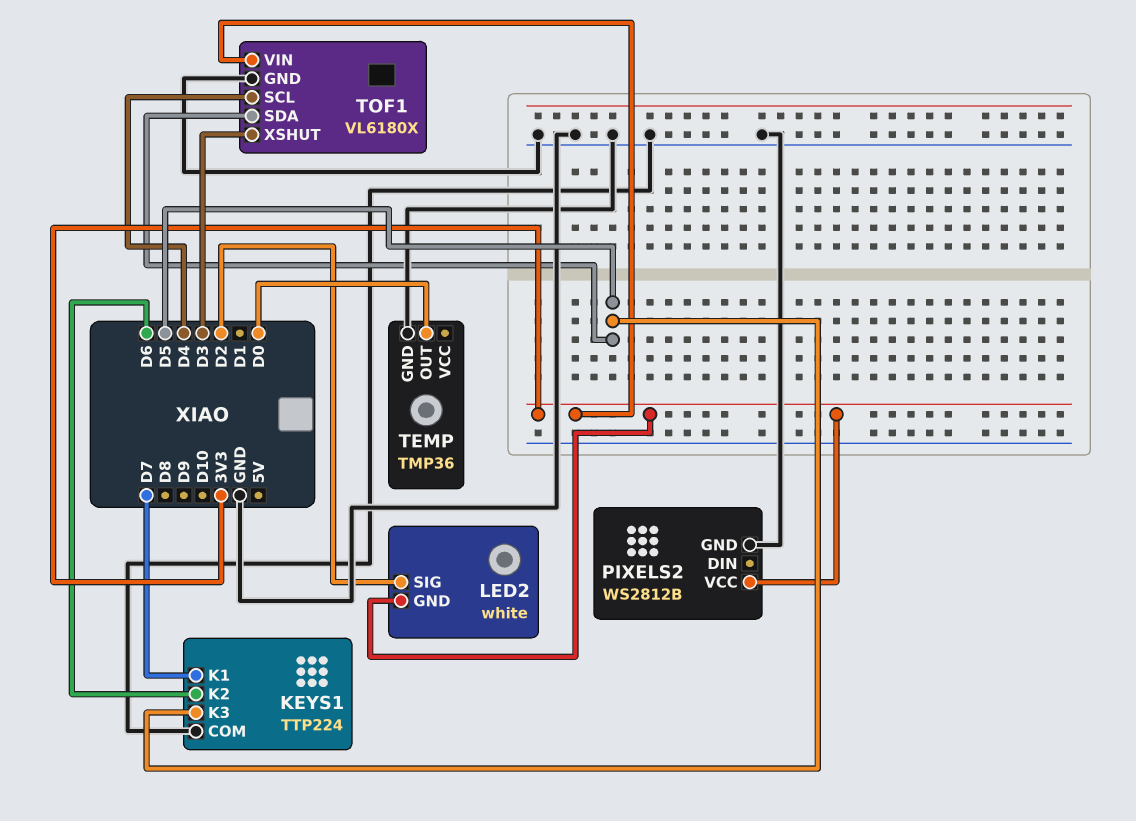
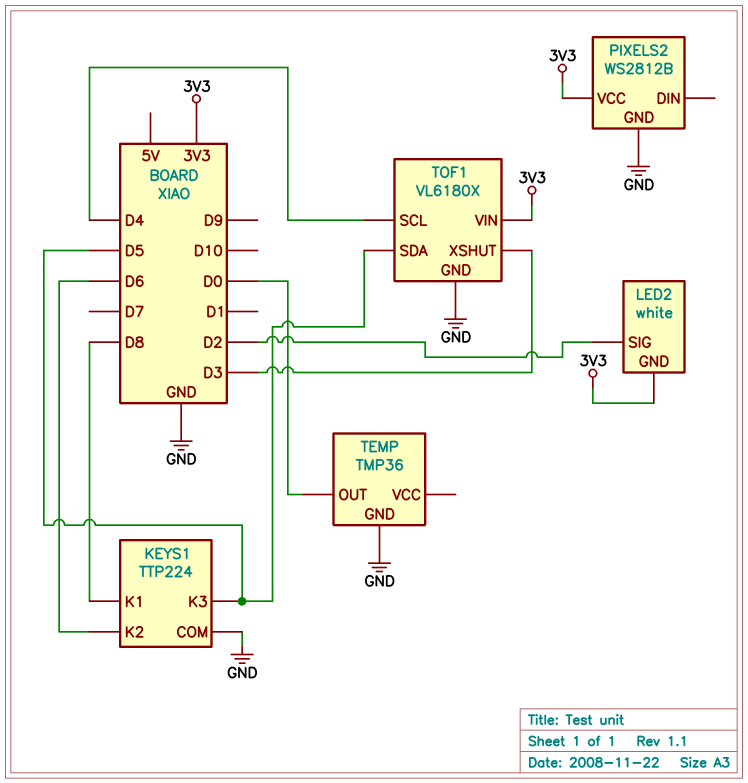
KEYS1 pin K1: D7 -> D8

